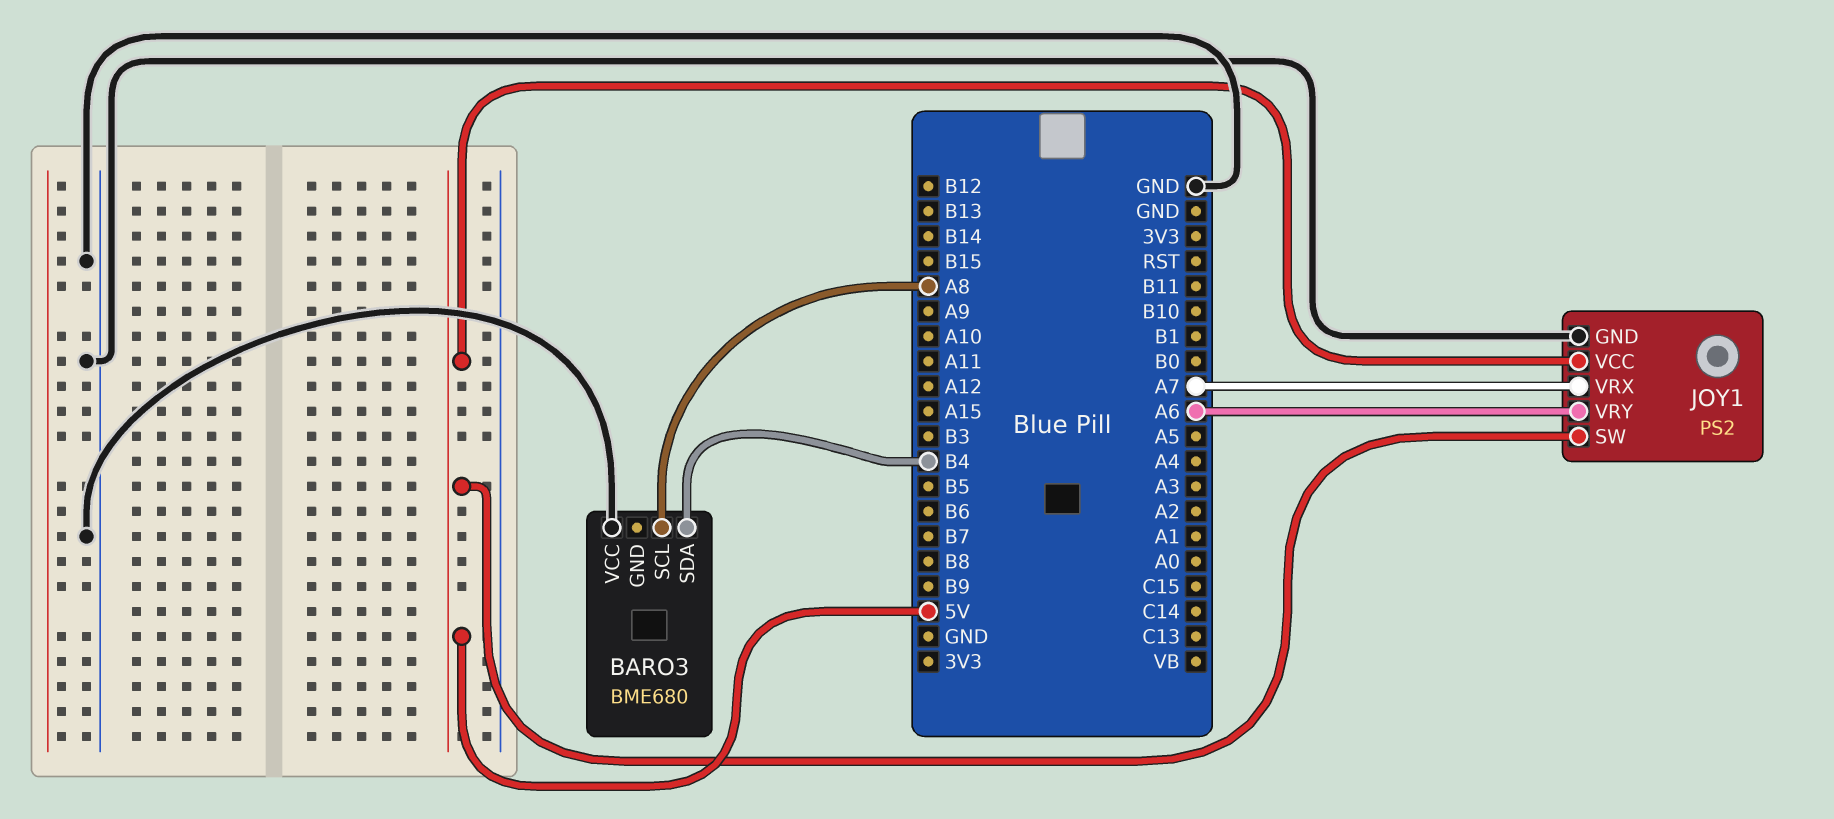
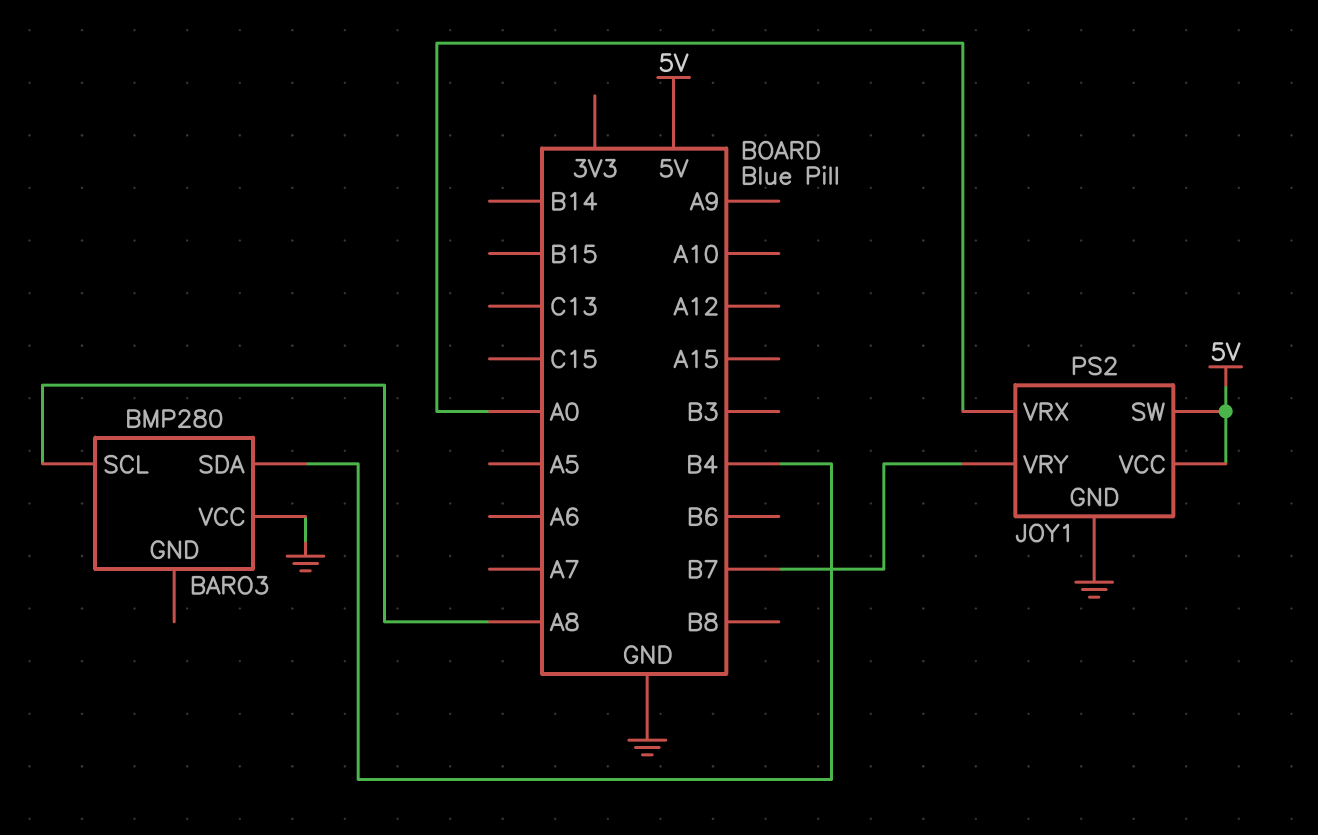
BARO3: BME680 -> BMP280
JOY1 pin VRX: A7 -> A0
JOY1 pin VRY: A6 -> B7

